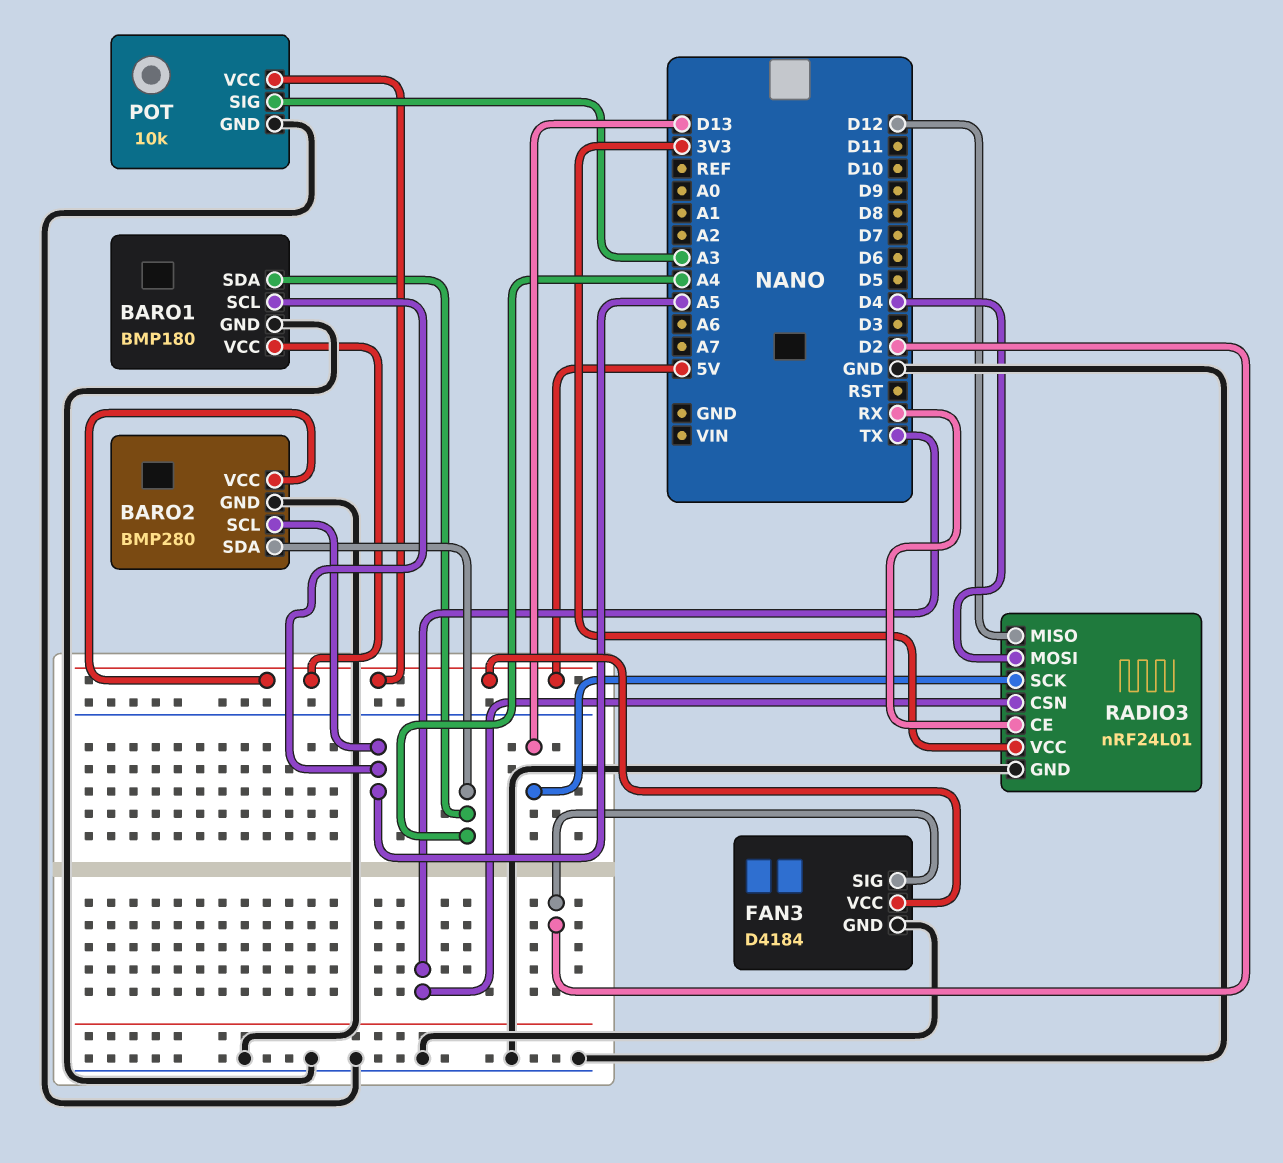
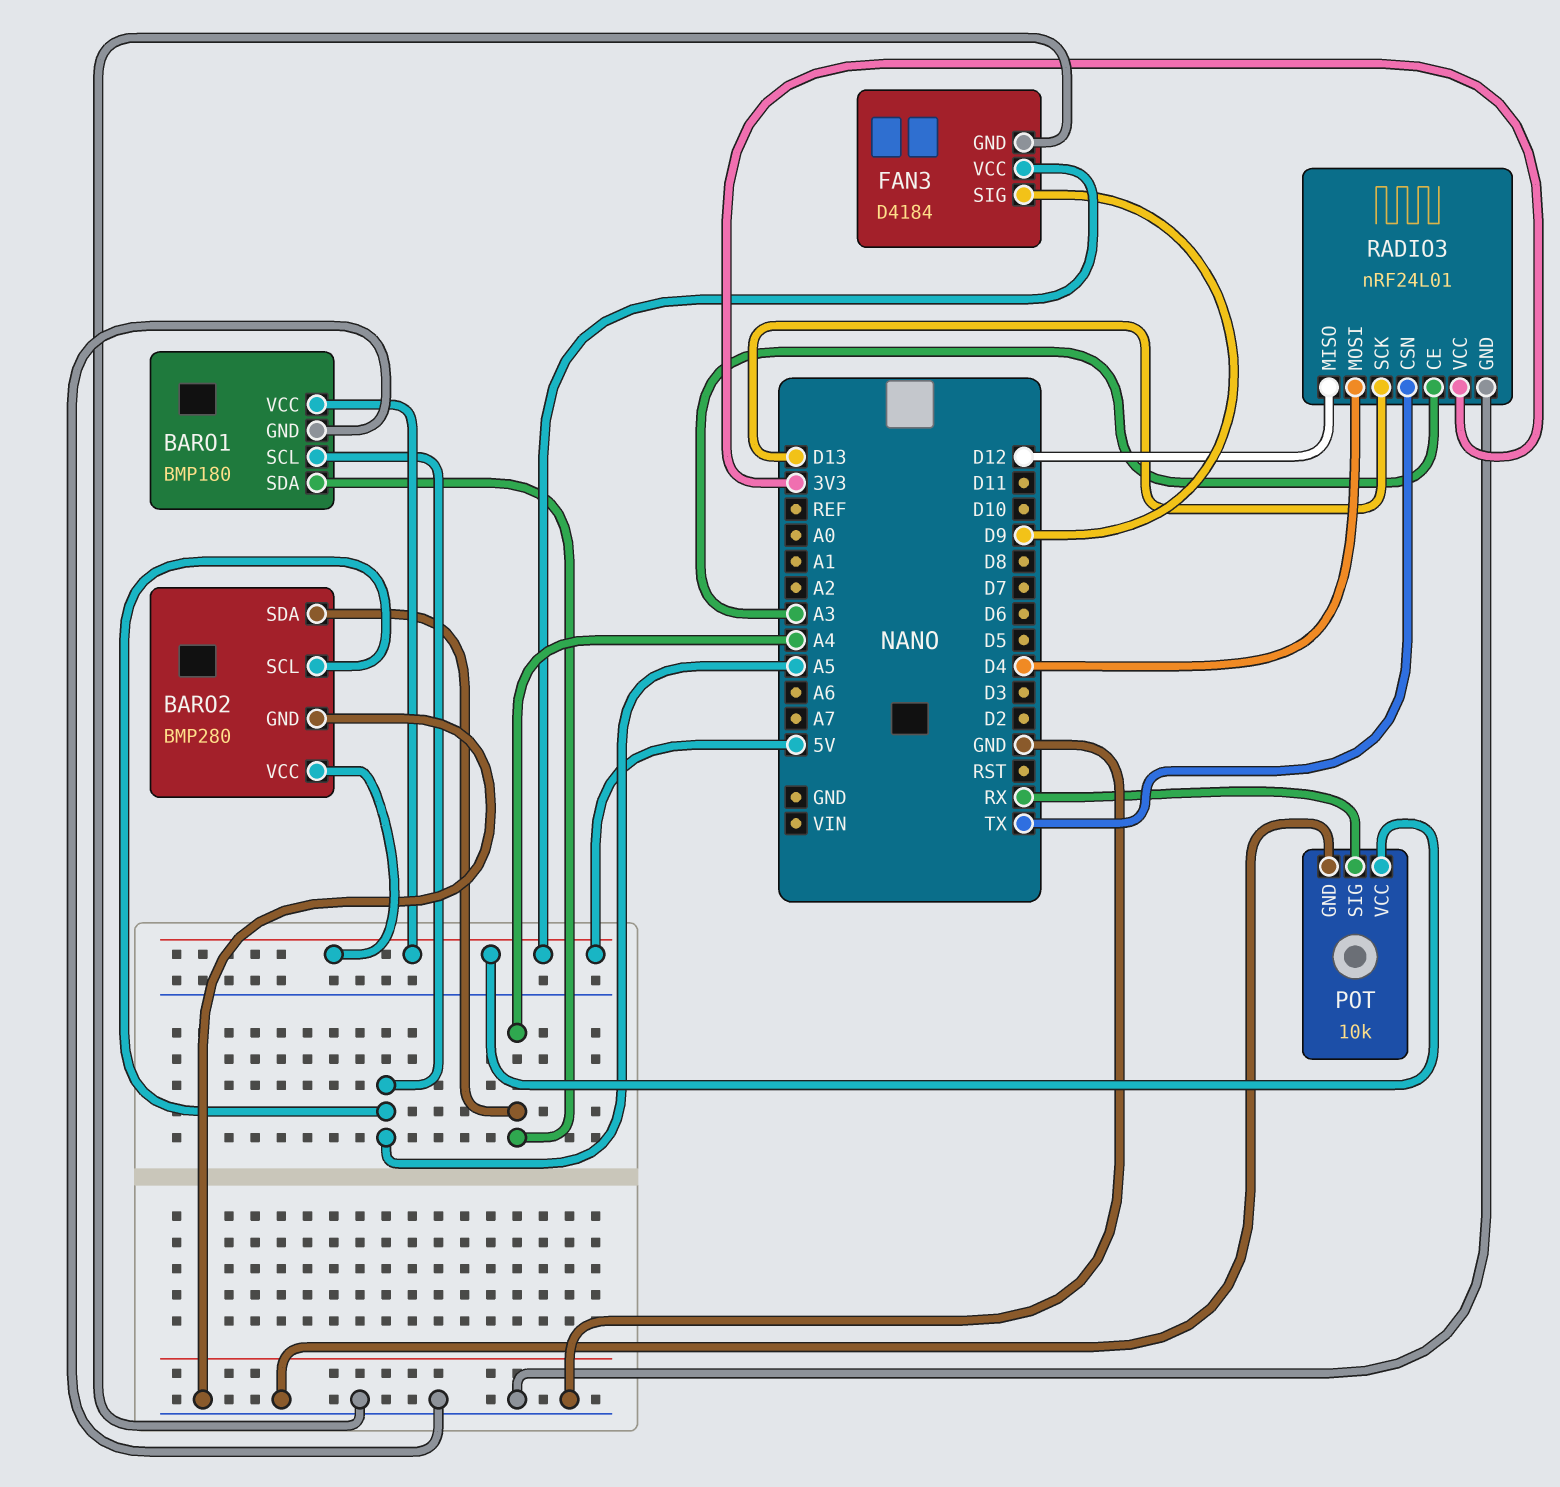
FAN3 pin SIG: D2 -> D9
POT pin SIG: A3 -> RX
RADIO3 pin CE: RX -> A3

